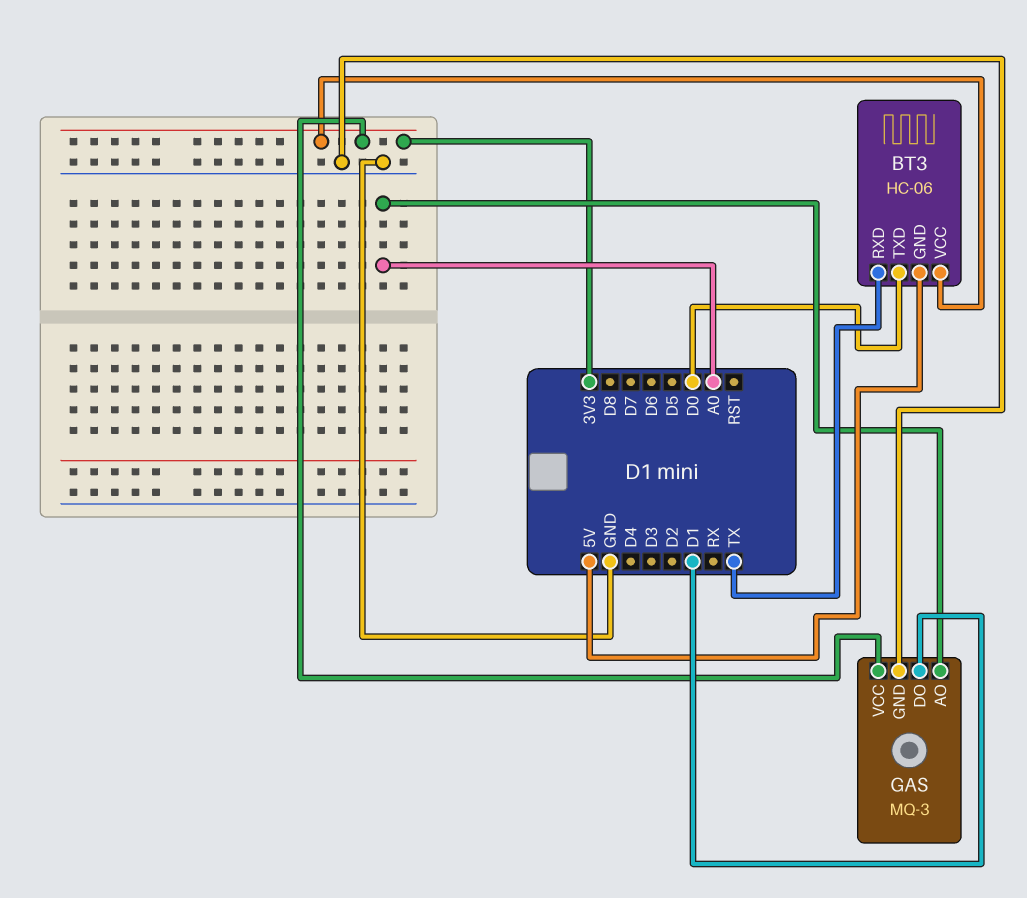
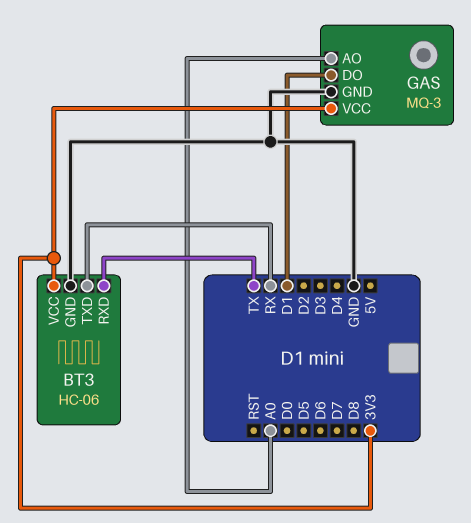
BT3 pin GND: 5V -> GND
BT3 pin TXD: D0 -> RX

